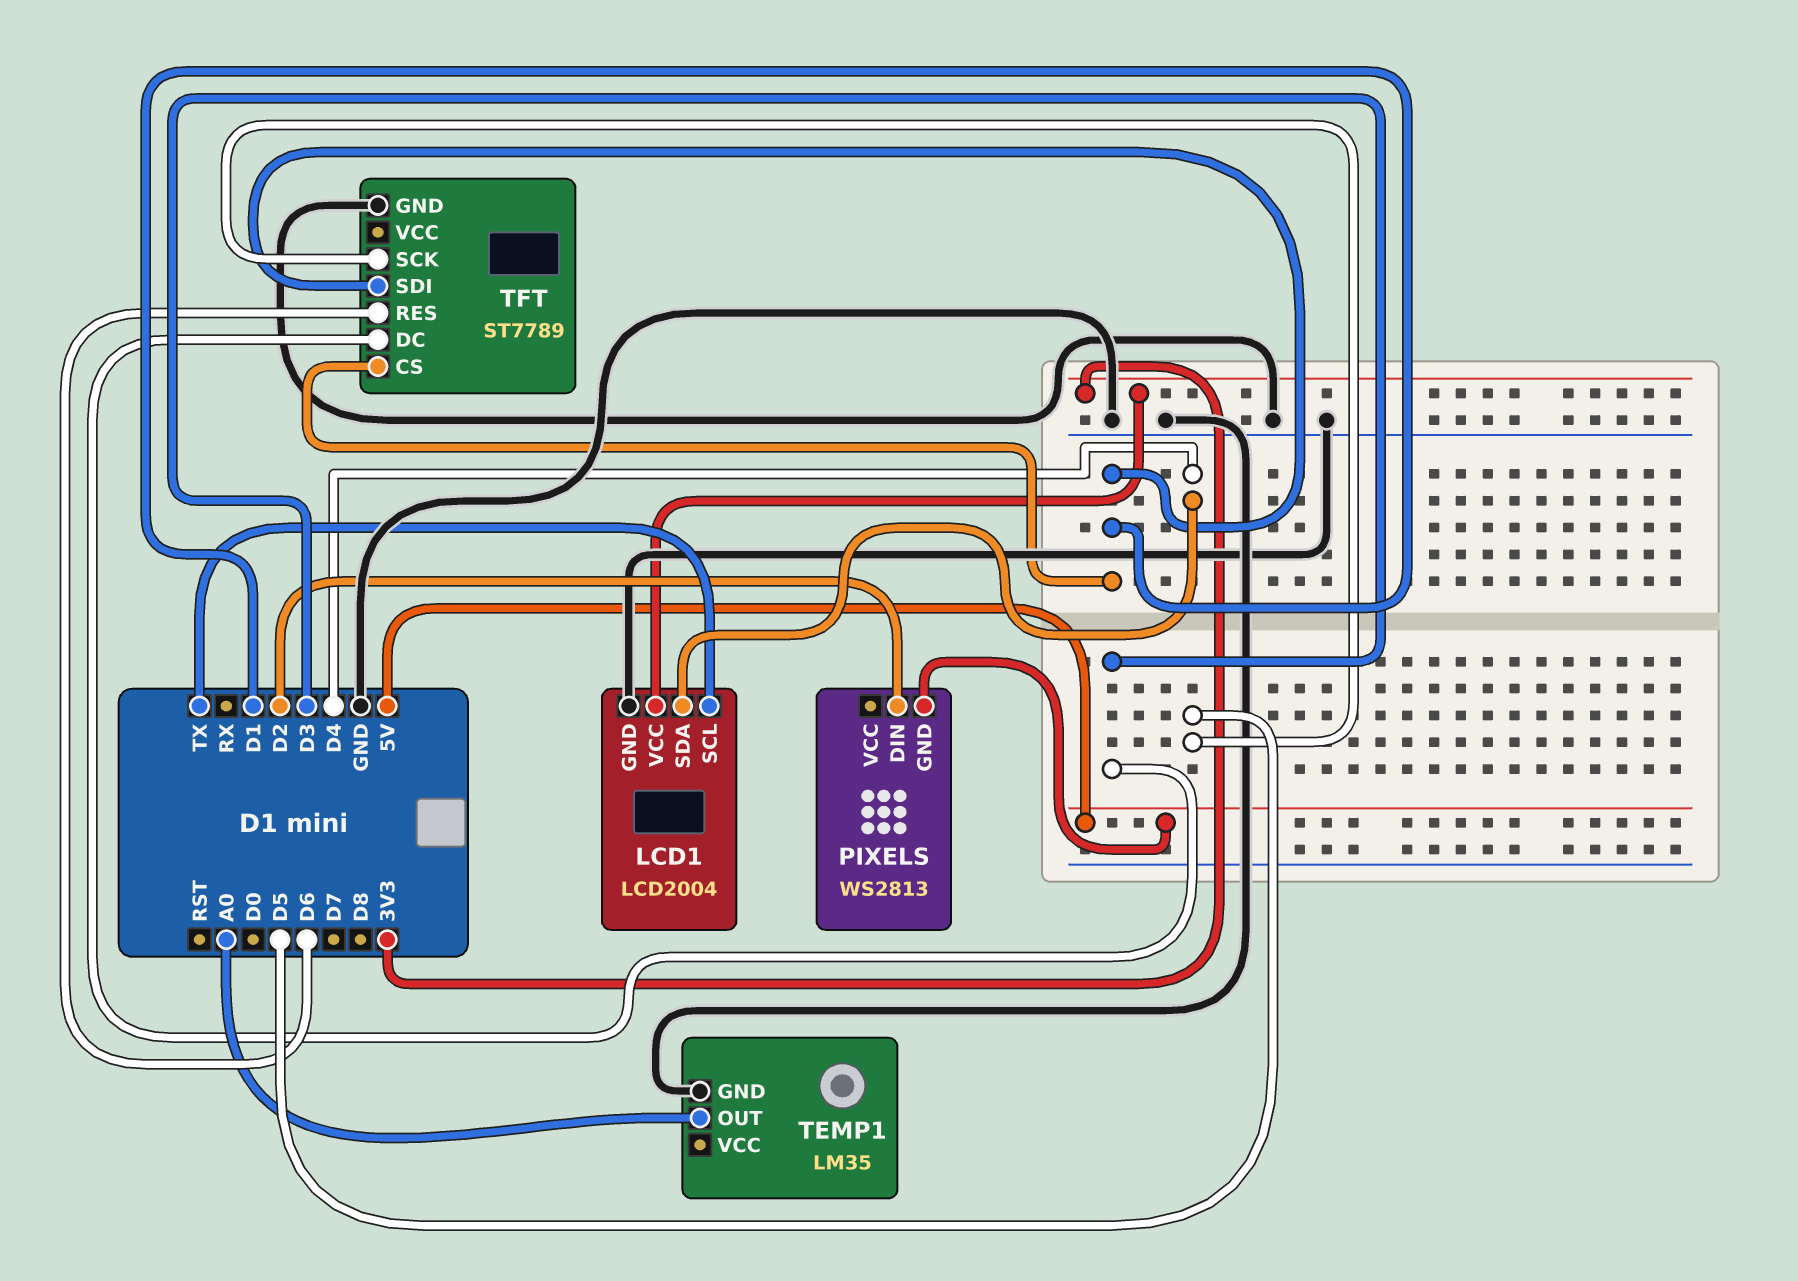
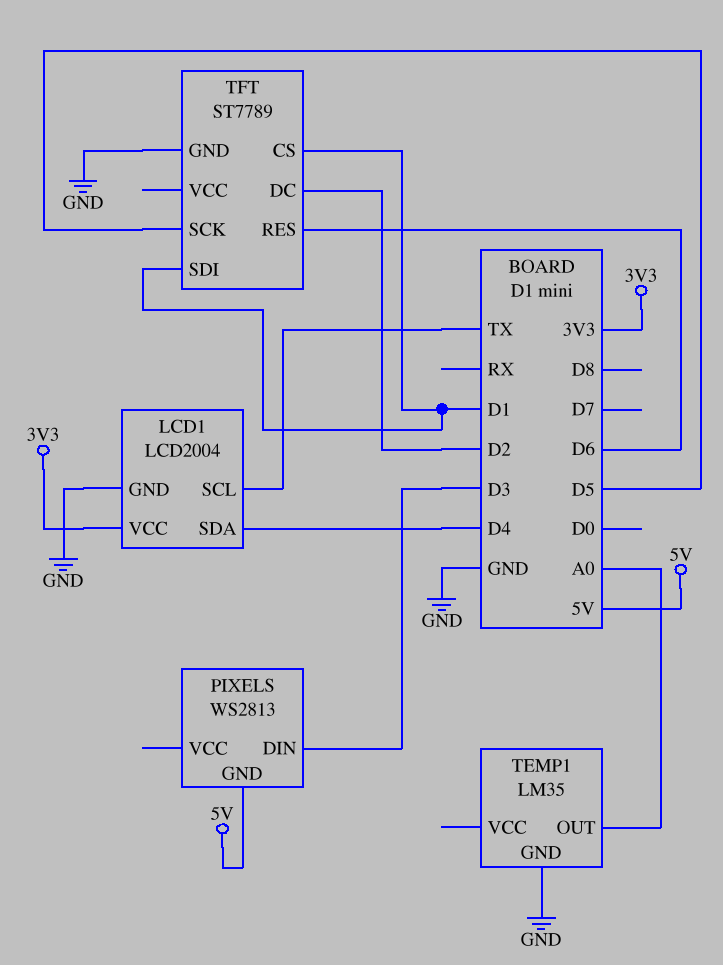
PIXELS pin DIN: D2 -> D3
TFT pin DC: D3 -> D2

